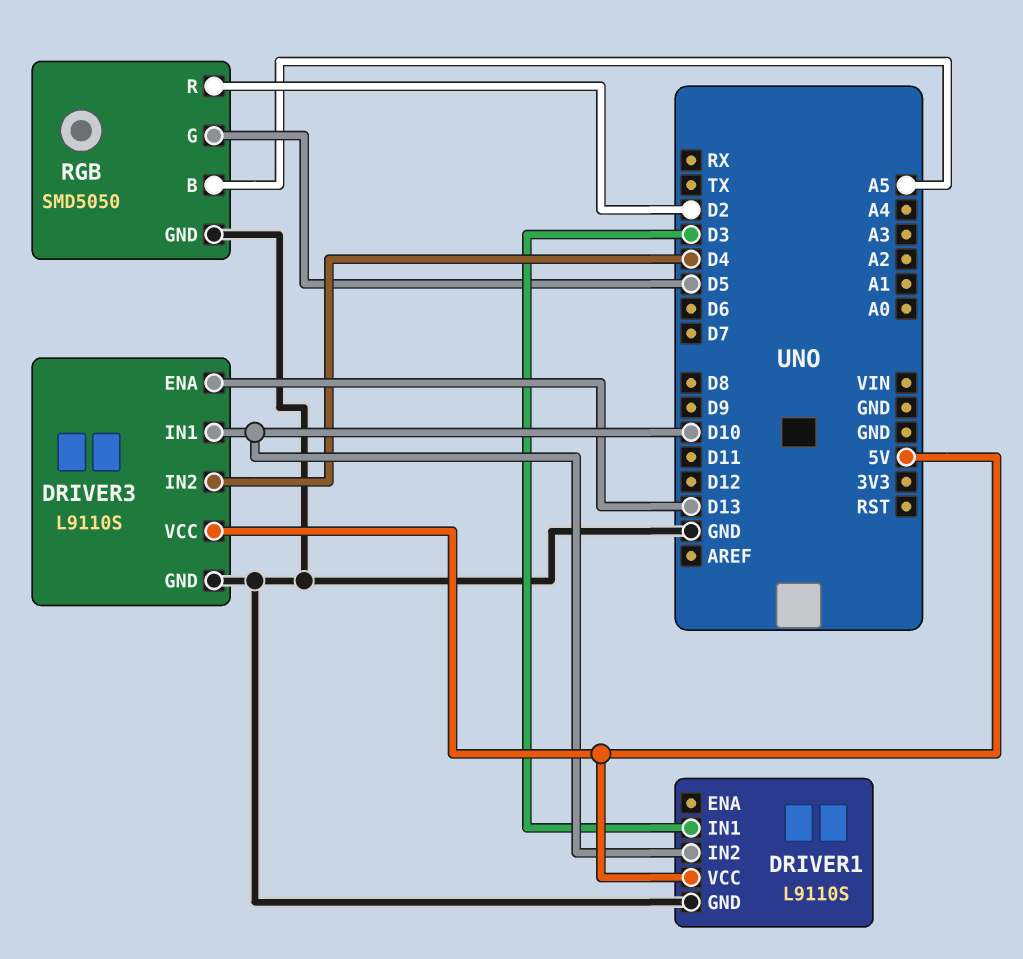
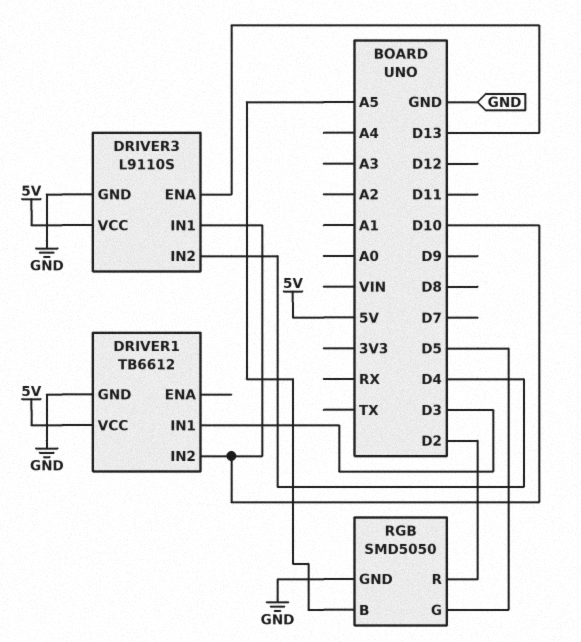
DRIVER1: L9110S -> TB6612

